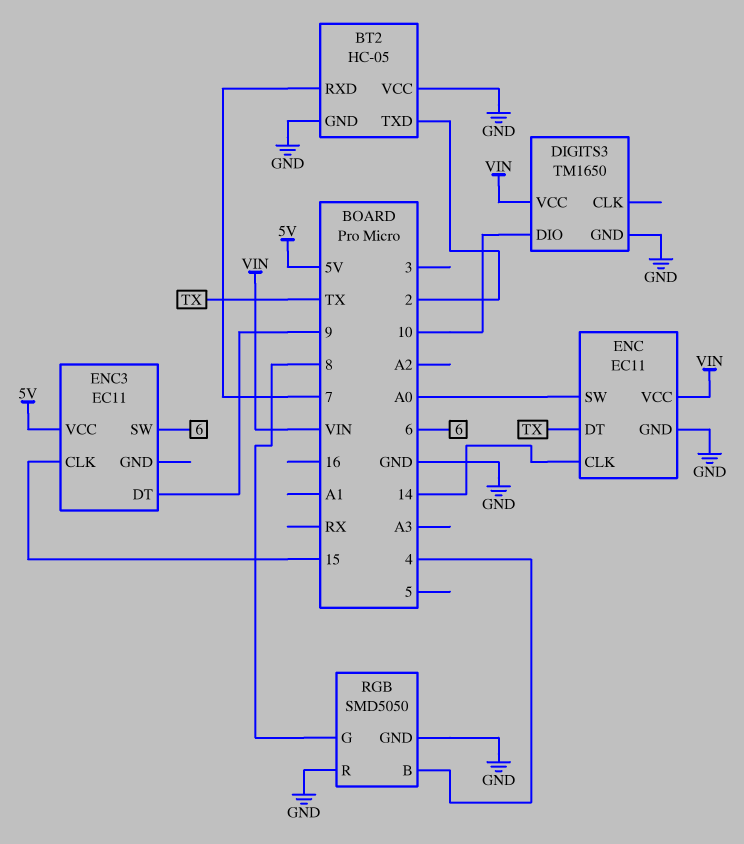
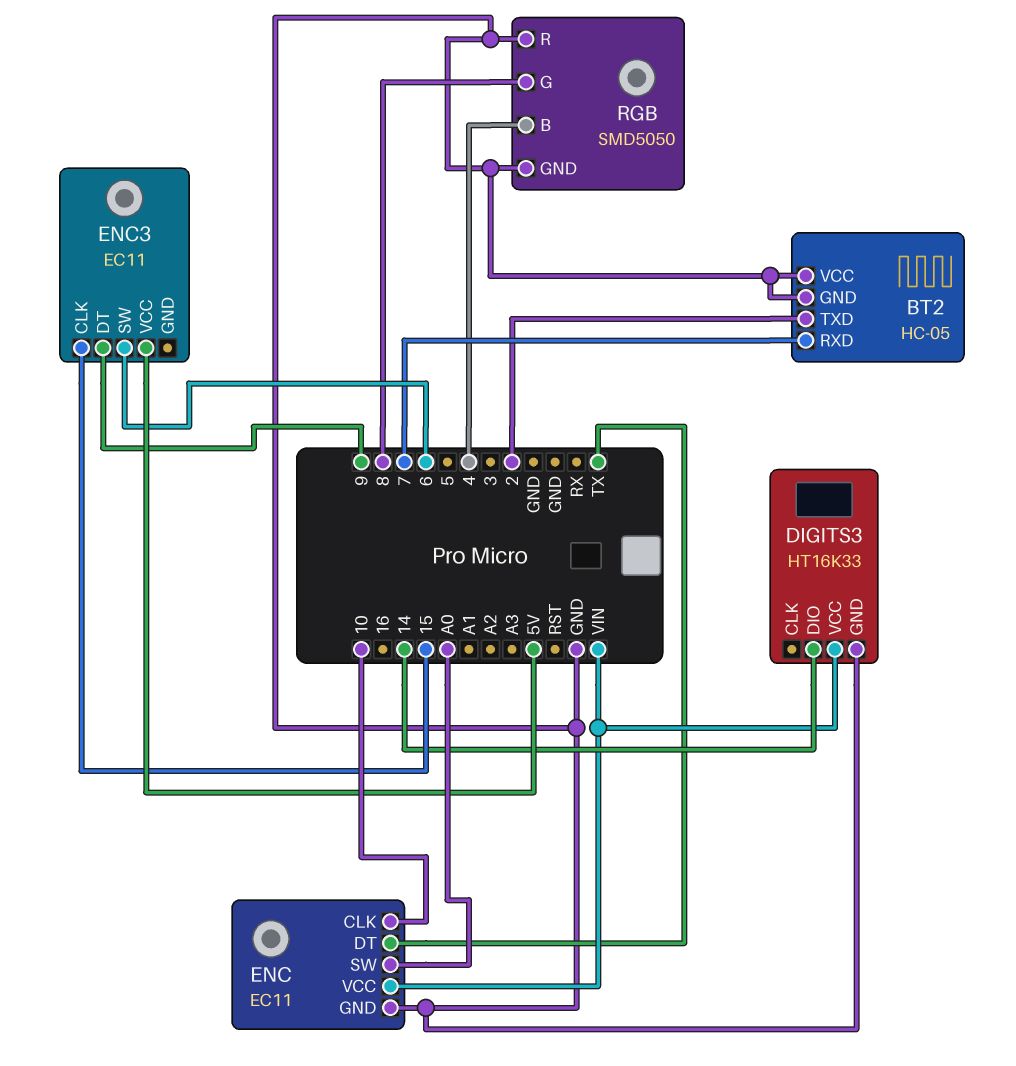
DIGITS3: TM1650 -> HT16K33
DIGITS3 pin DIO: 10 -> 14
ENC pin CLK: 14 -> 10

